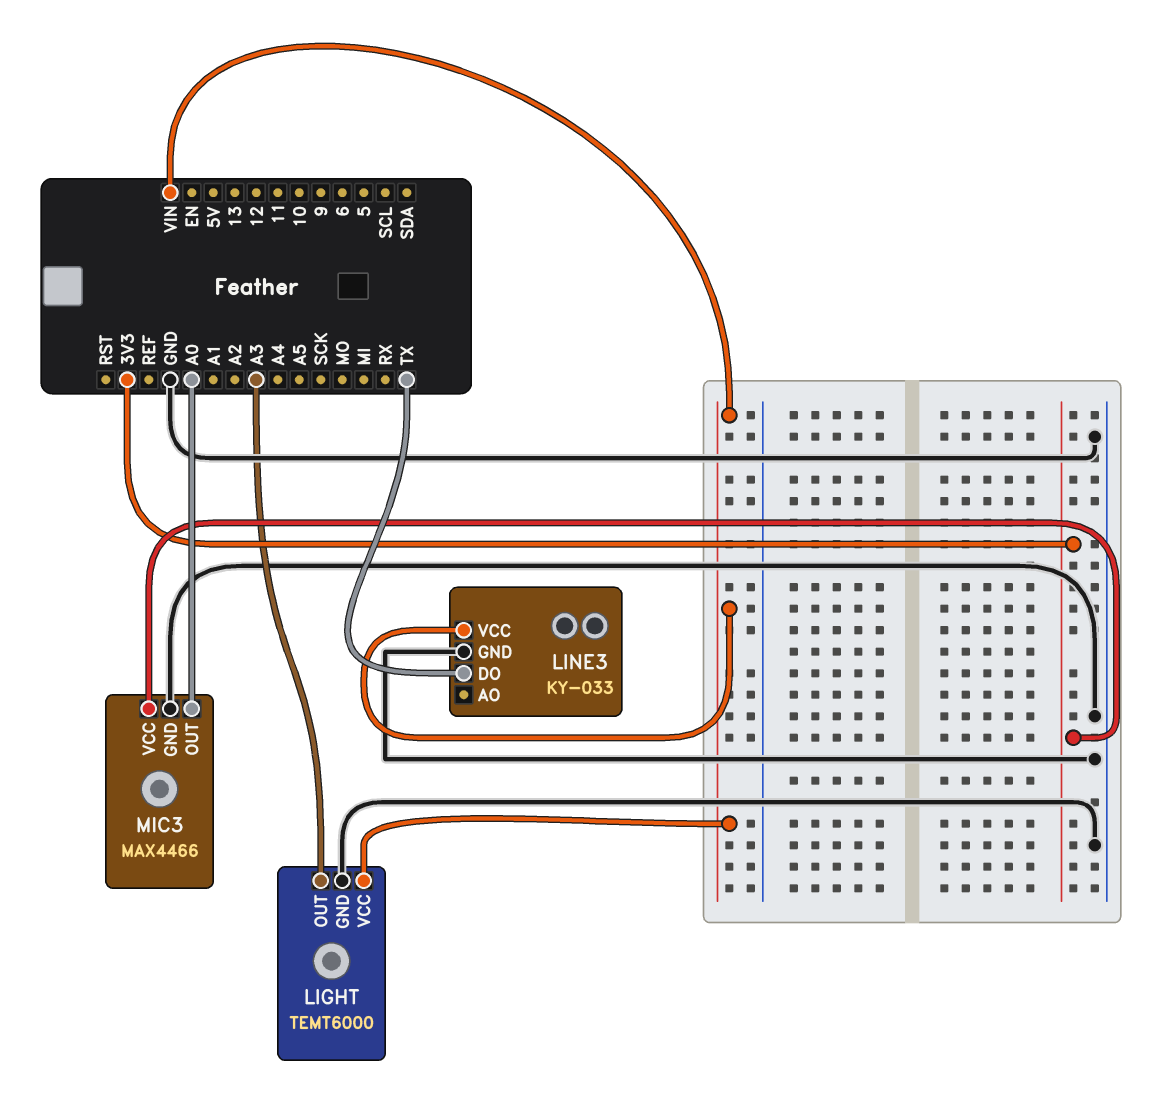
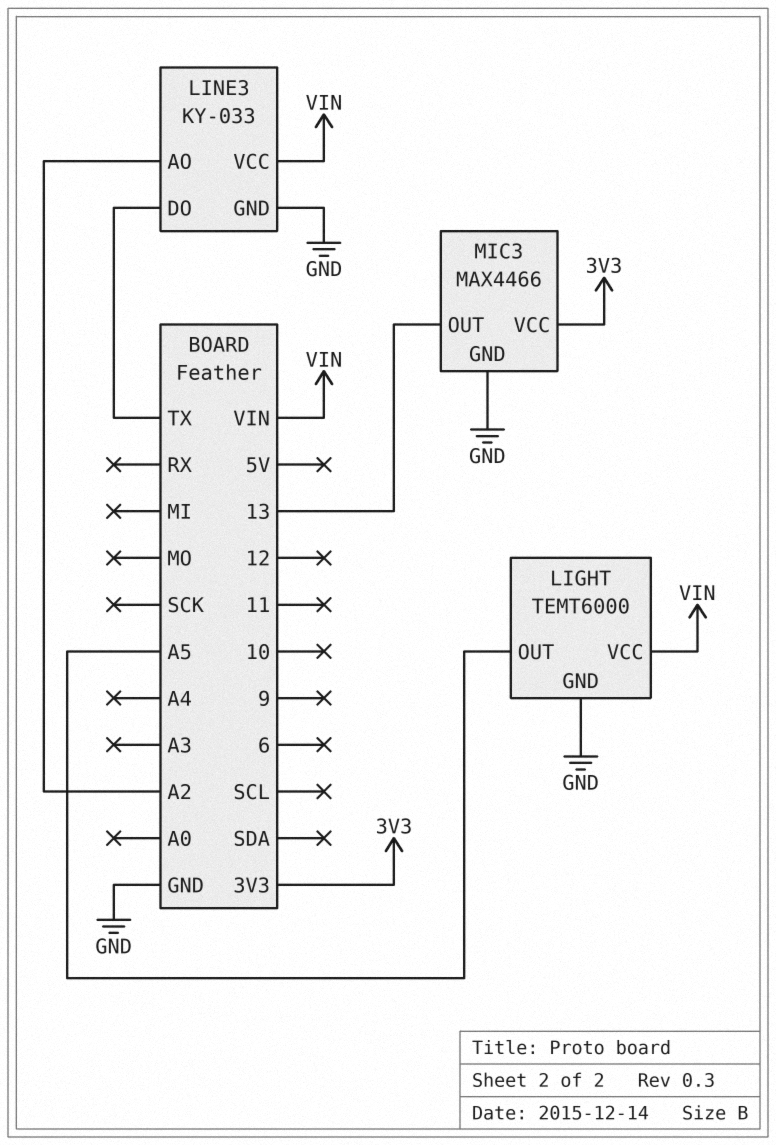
LIGHT pin OUT: A3 -> A5
LINE3 pin AO: none -> A2
MIC3 pin OUT: A0 -> 13

